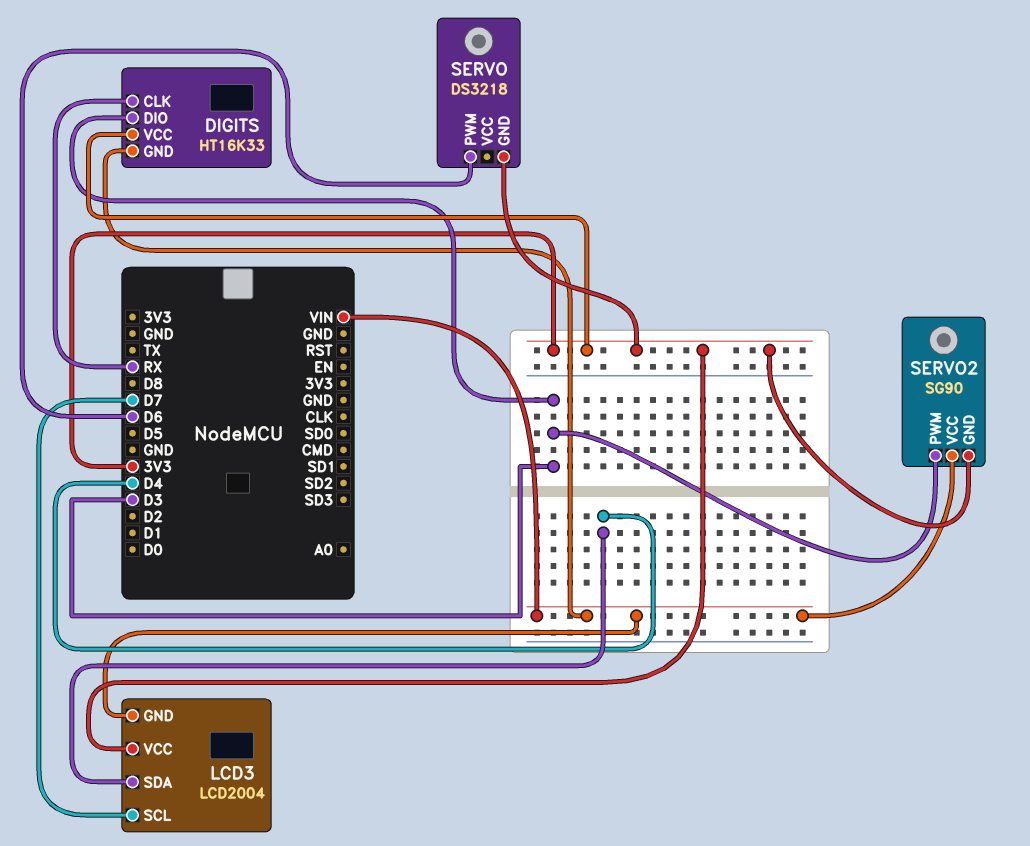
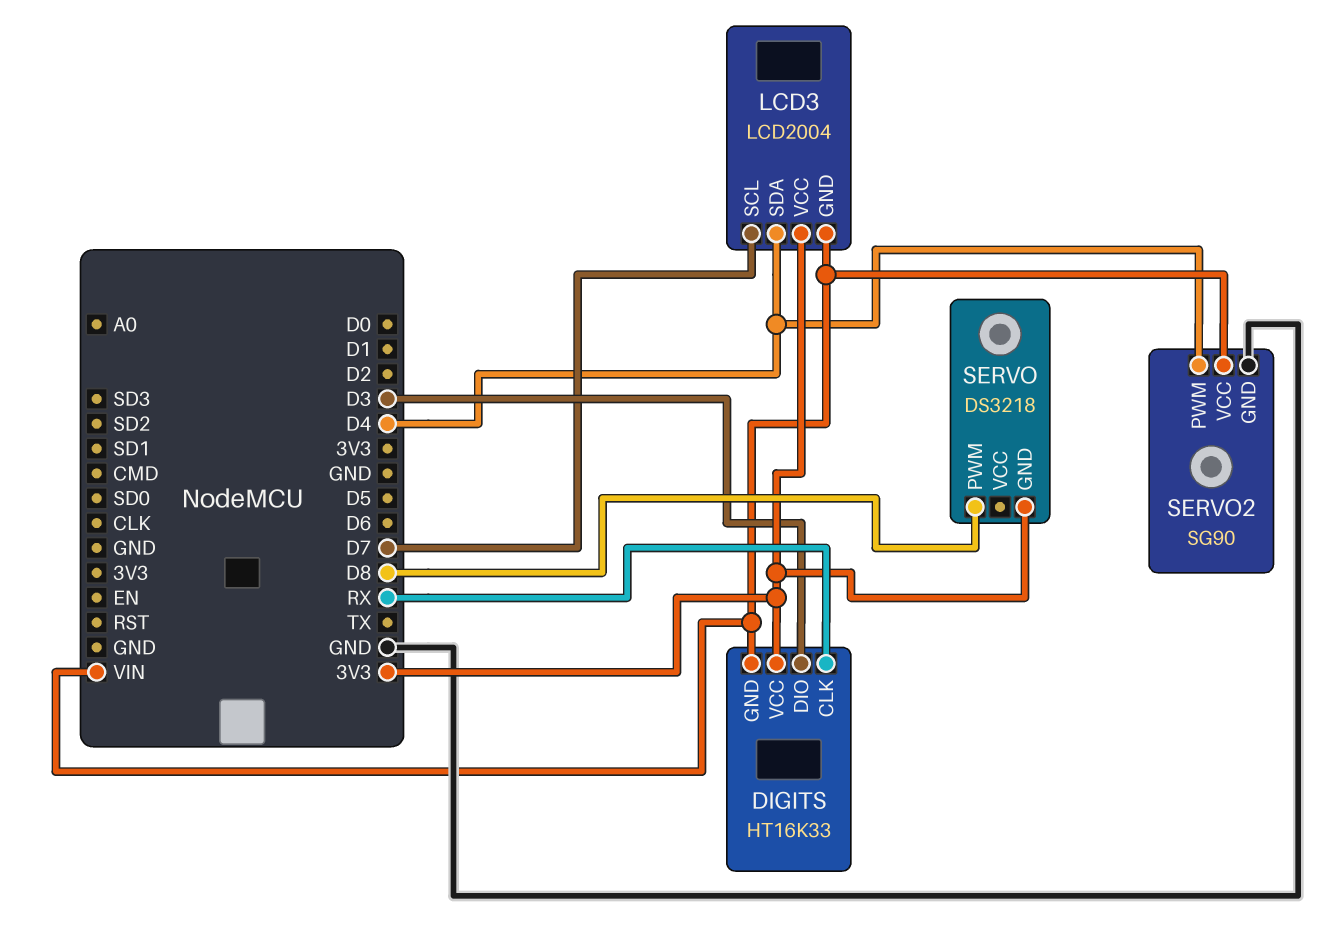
SERVO pin PWM: D6 -> D8
SERVO2 pin GND: 3V3 -> GND
SERVO2 pin PWM: D3 -> D4

